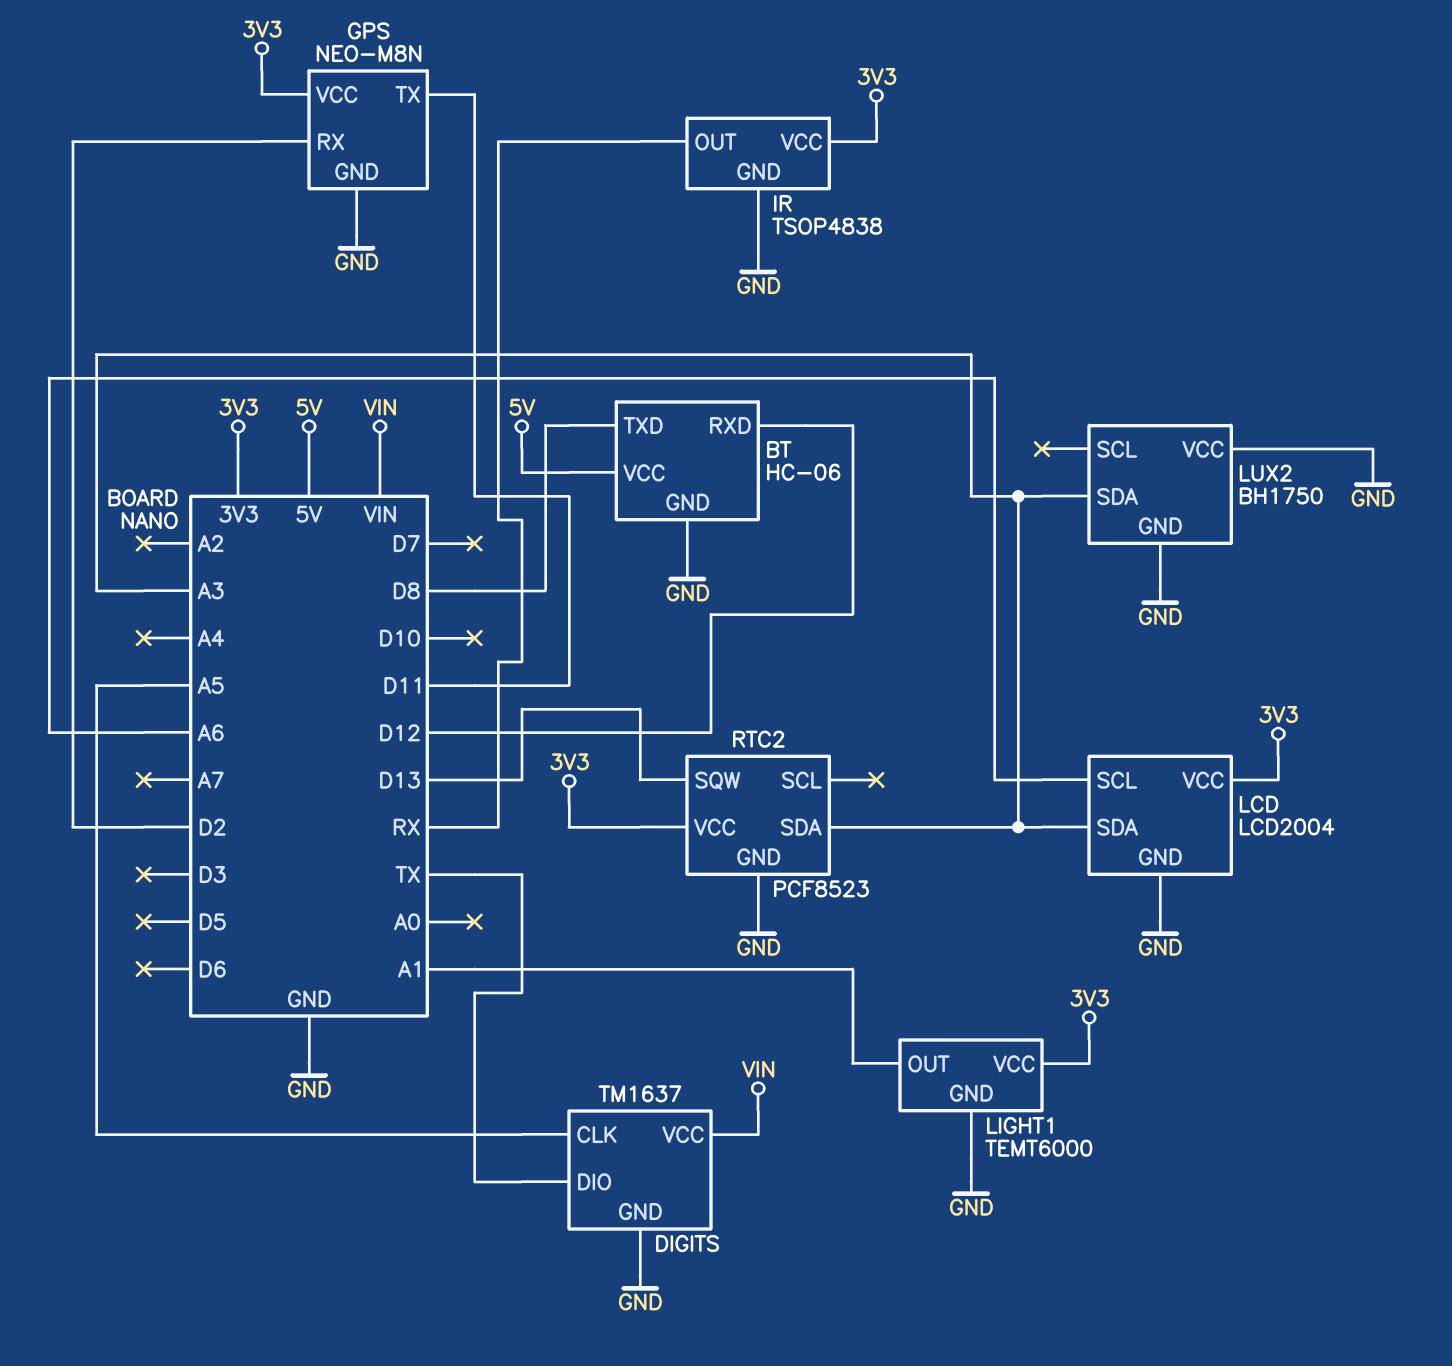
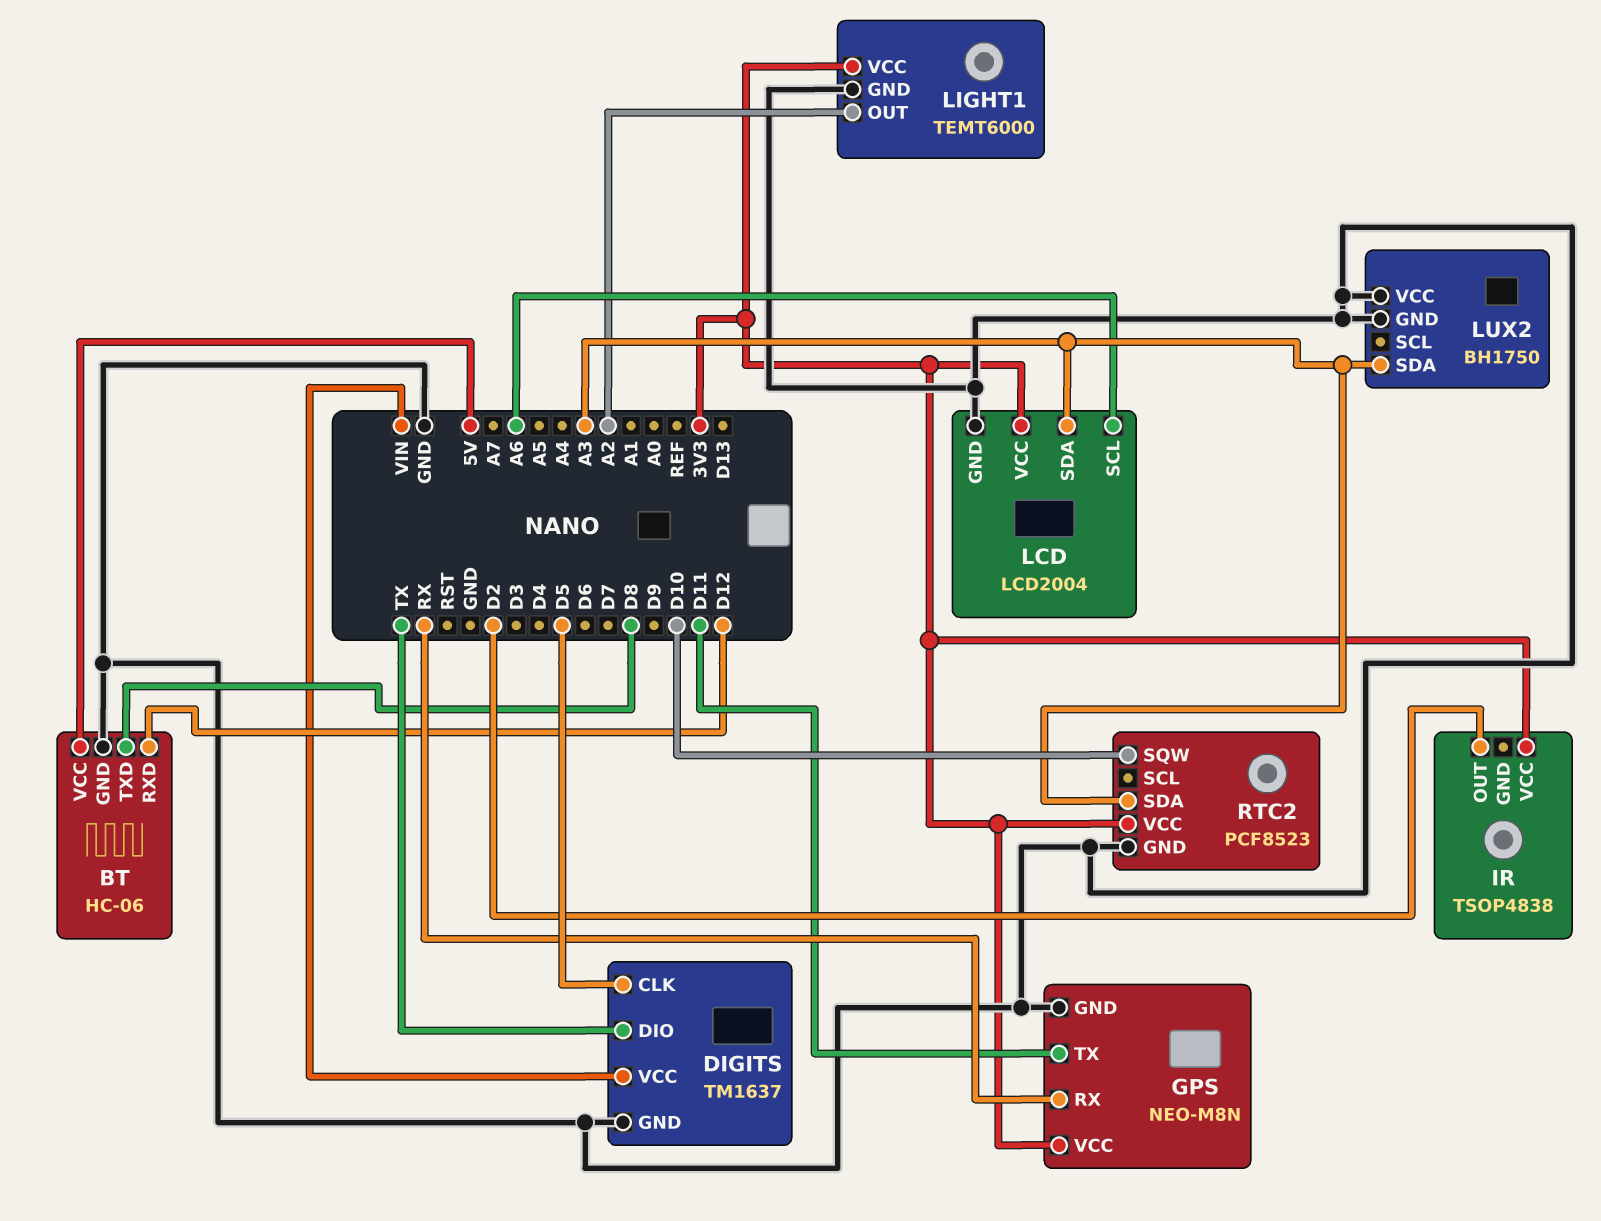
DIGITS pin CLK: A5 -> D5
GPS pin RX: D2 -> RX
IR pin GND: GND -> none
IR pin OUT: RX -> D2
LIGHT1 pin OUT: A1 -> A2
RTC2 pin SQW: D13 -> D10

